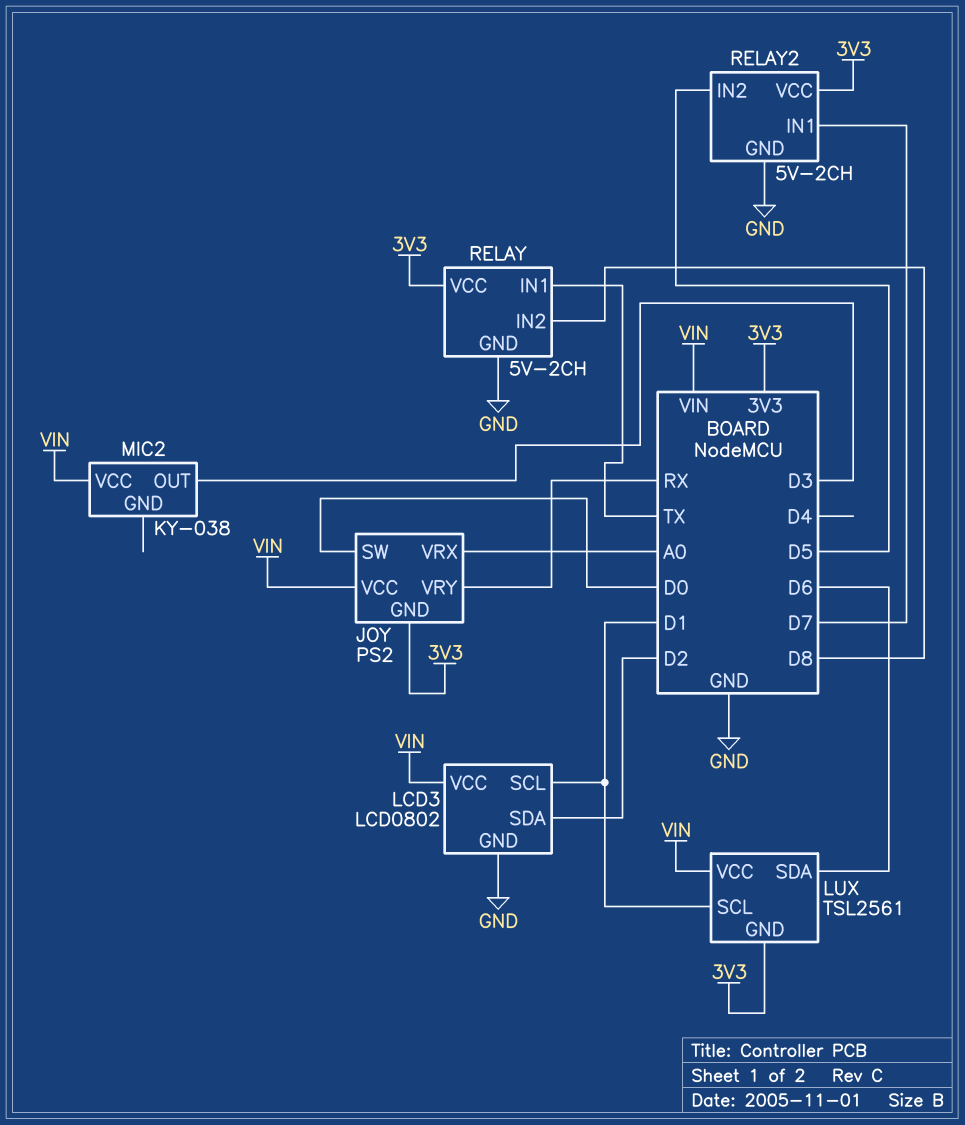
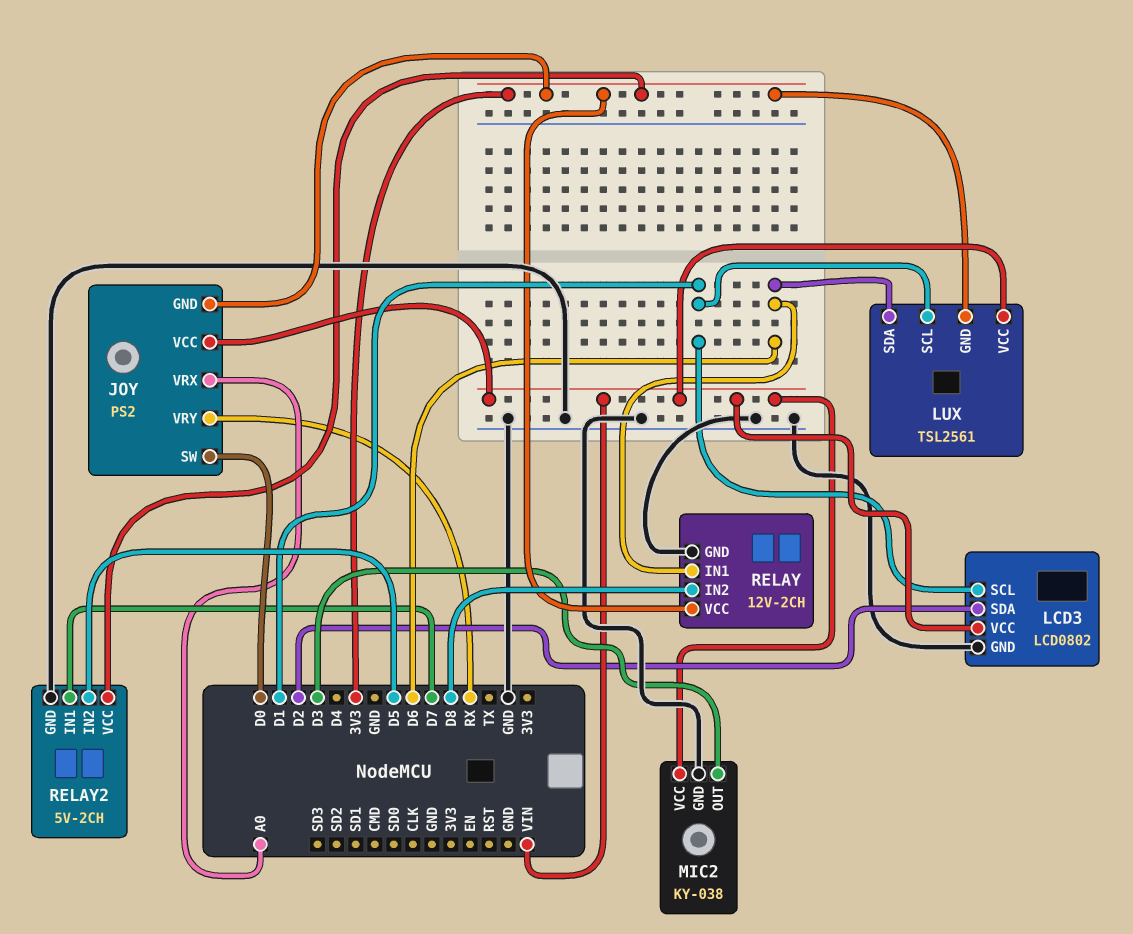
MIC2 pin GND: none -> GND
RELAY: 5V-2CH -> 12V-2CH
RELAY pin IN1: TX -> D6

